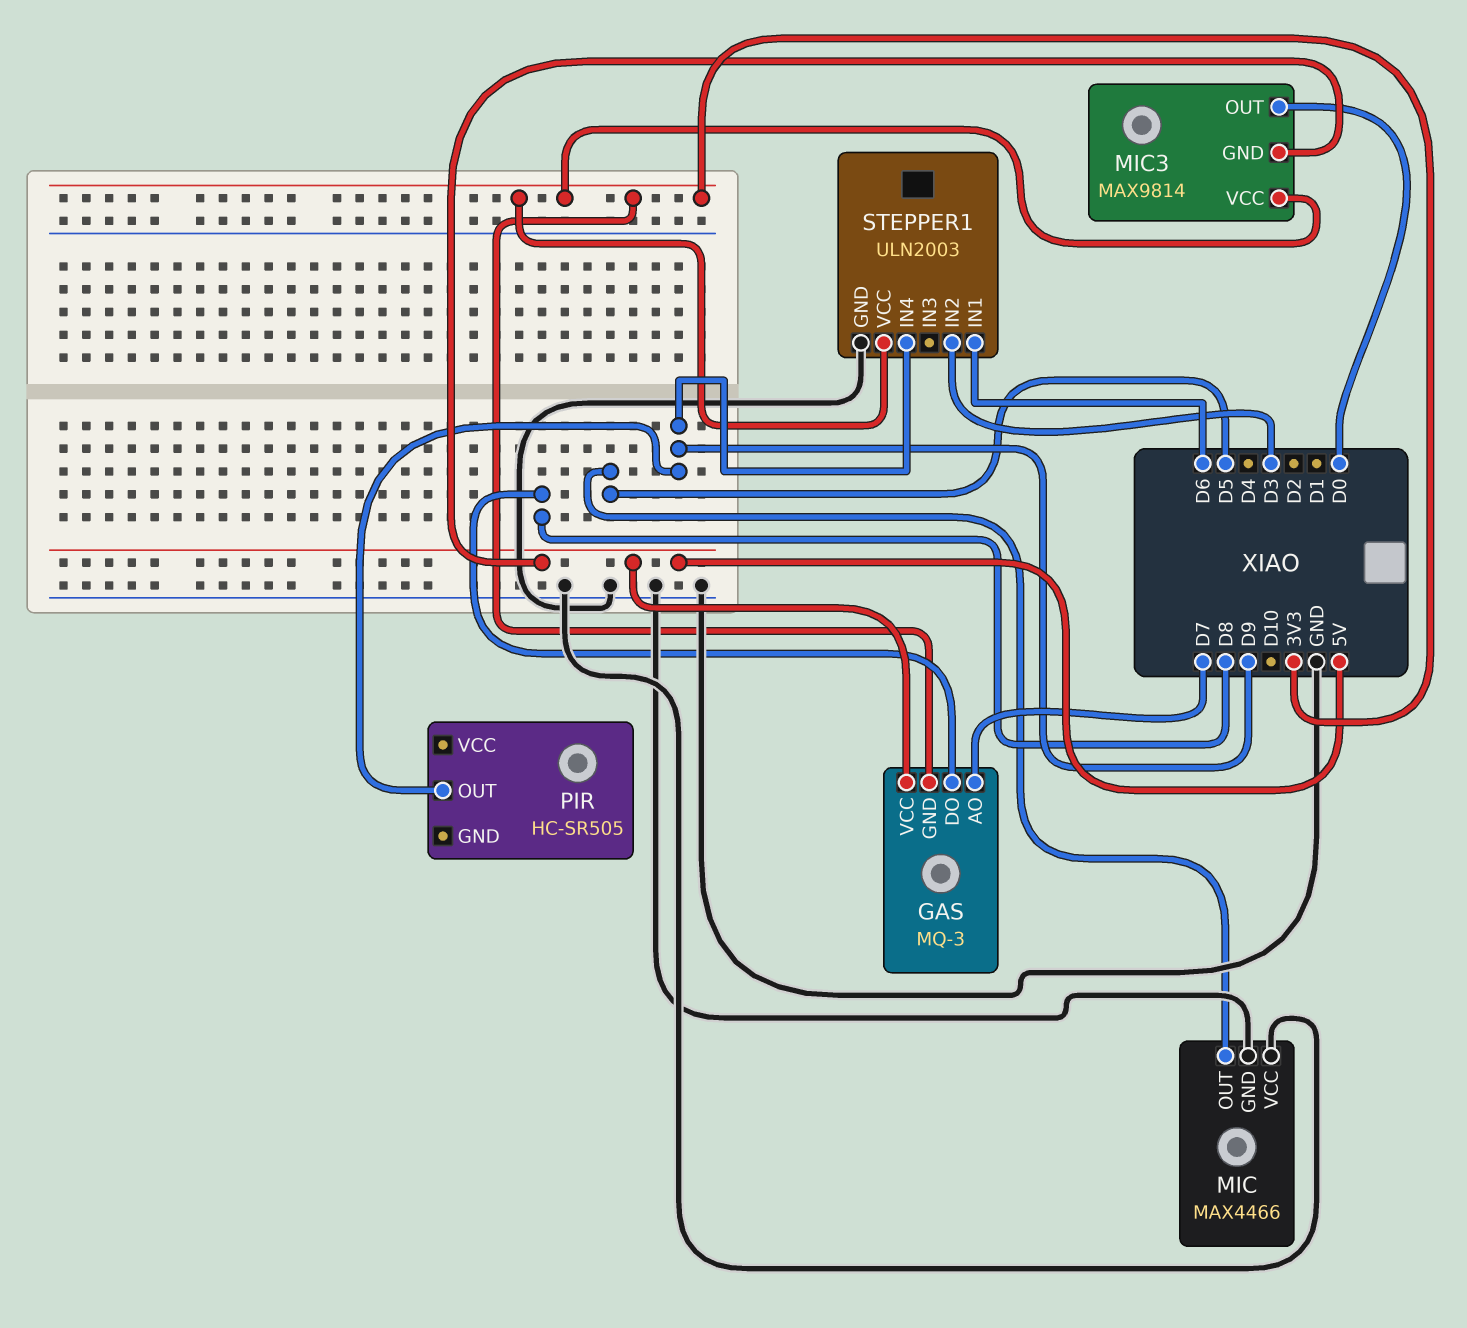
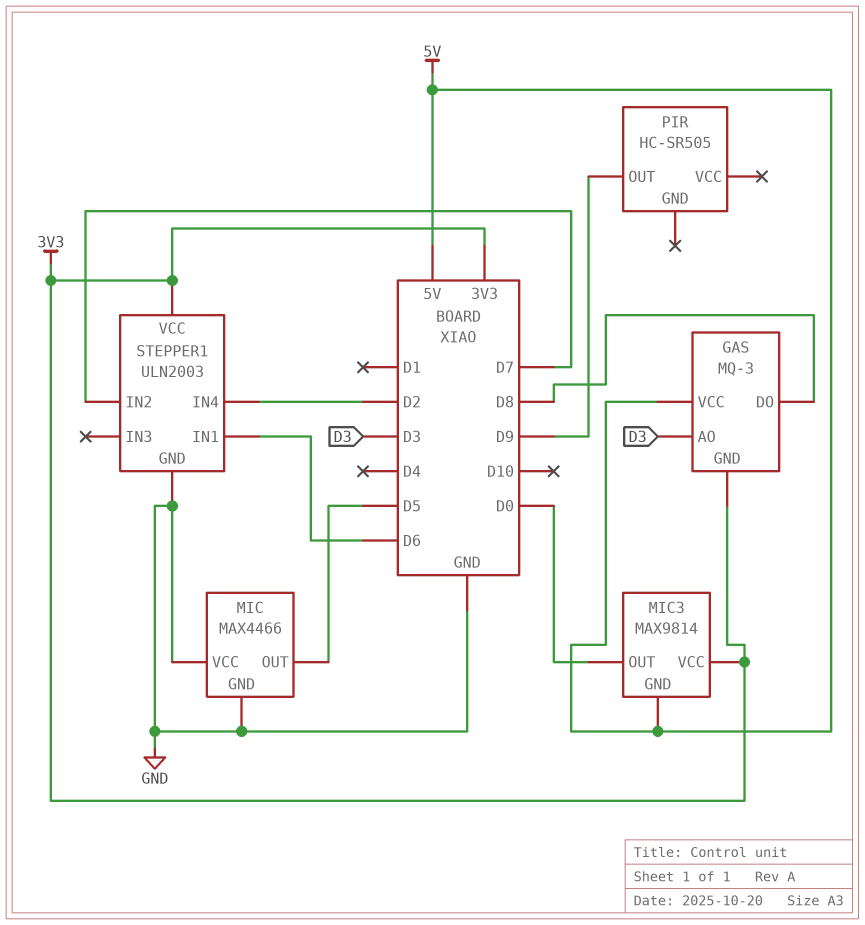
GAS pin AO: D7 -> D3
STEPPER1 pin IN2: D3 -> D7
STEPPER1 pin IN4: D9 -> D2

